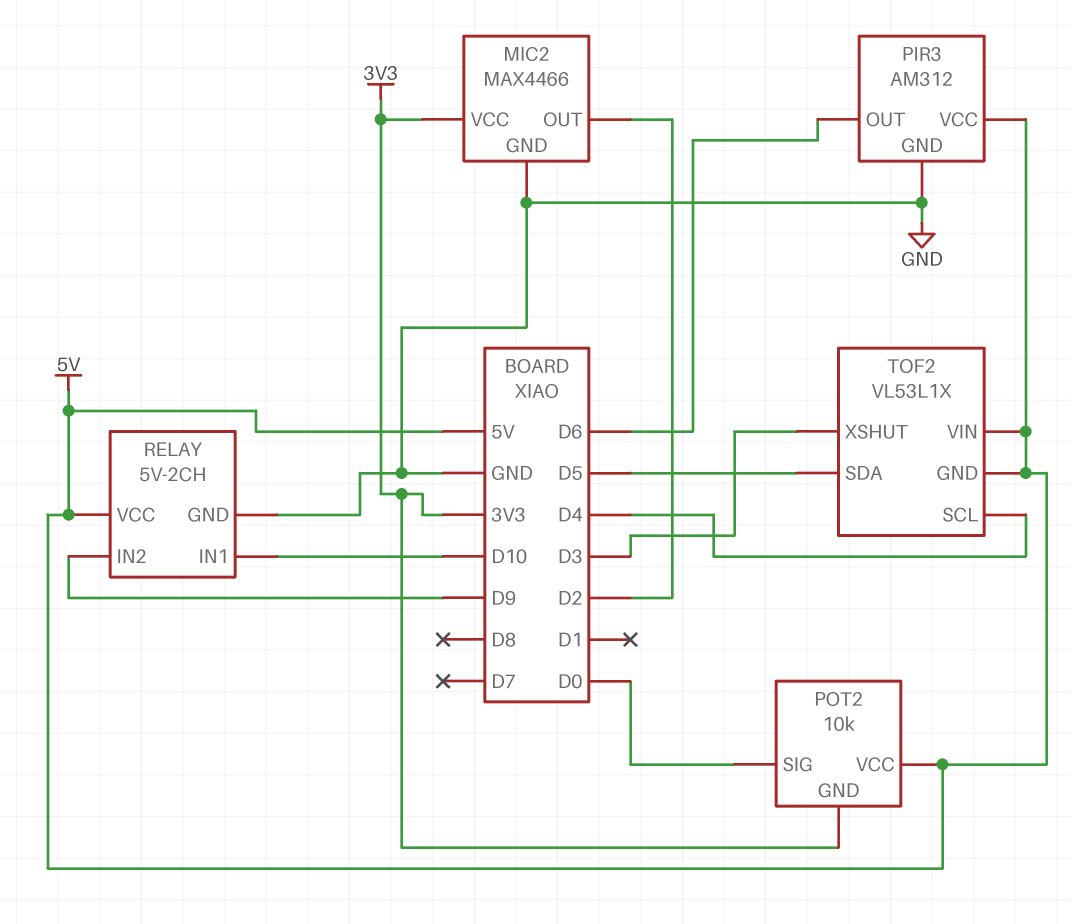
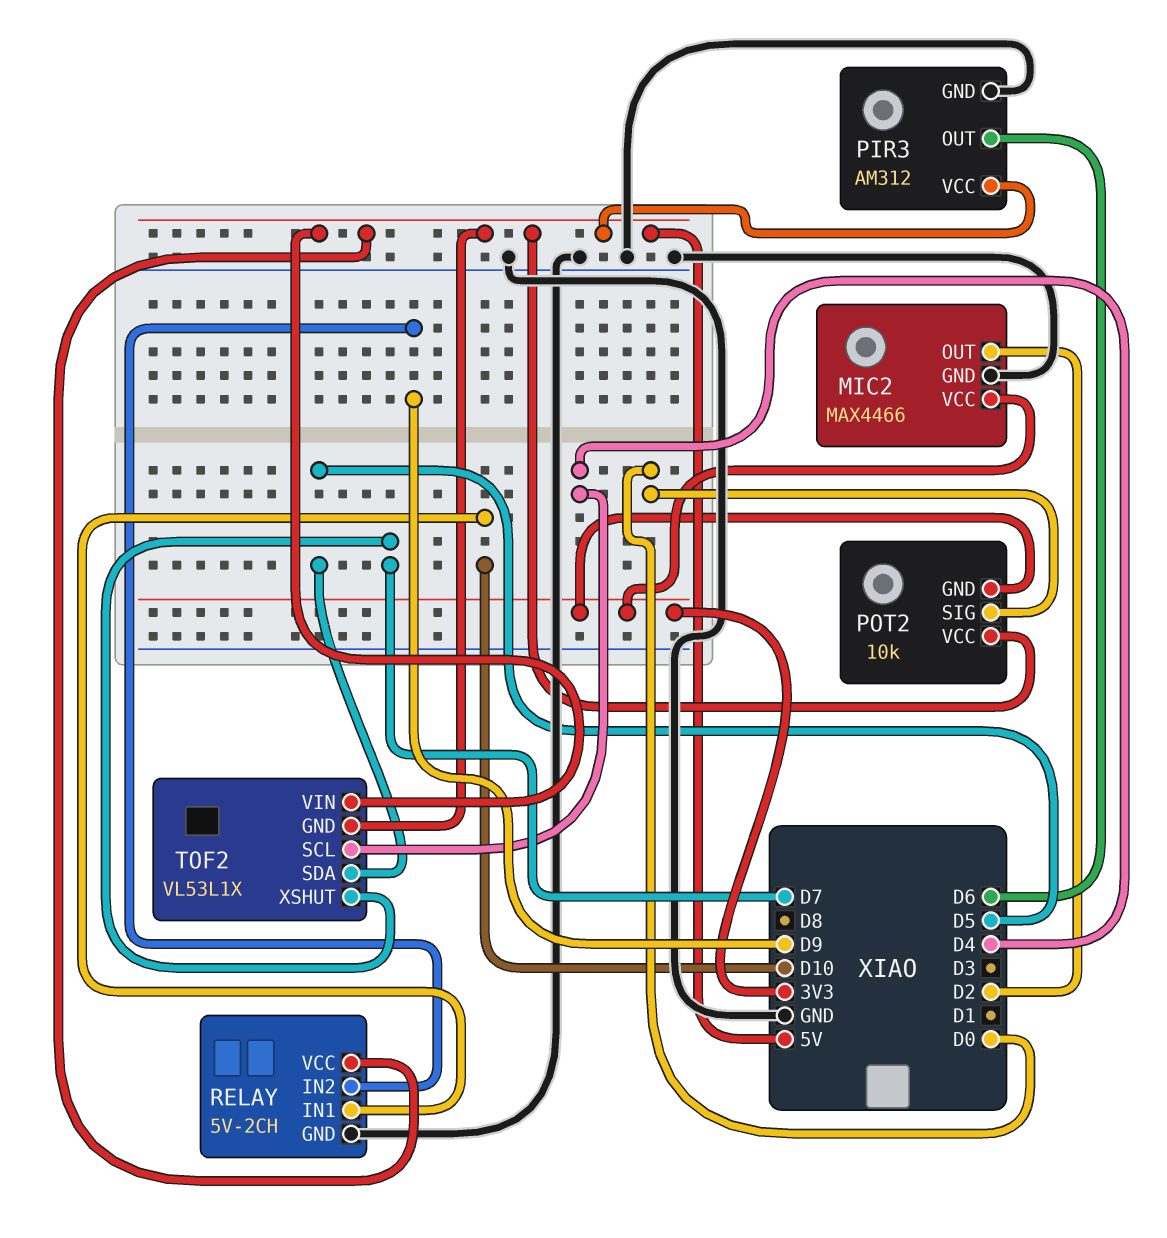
TOF2 pin XSHUT: D3 -> D7

